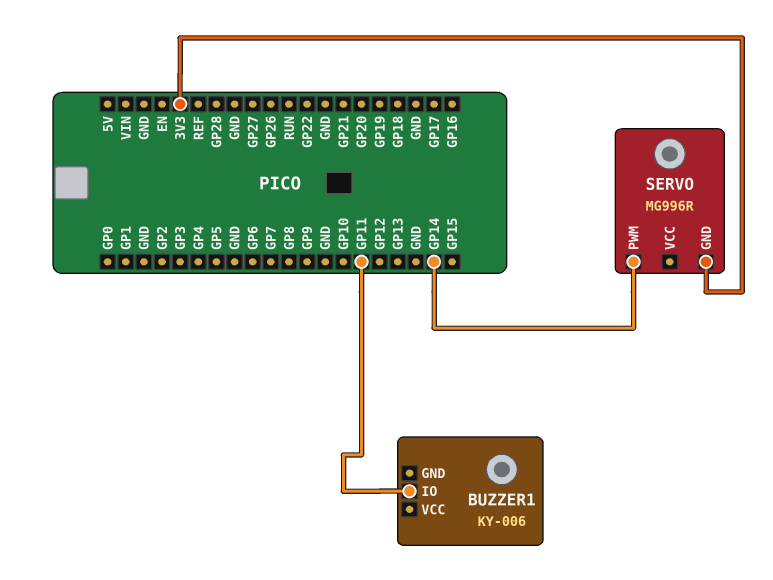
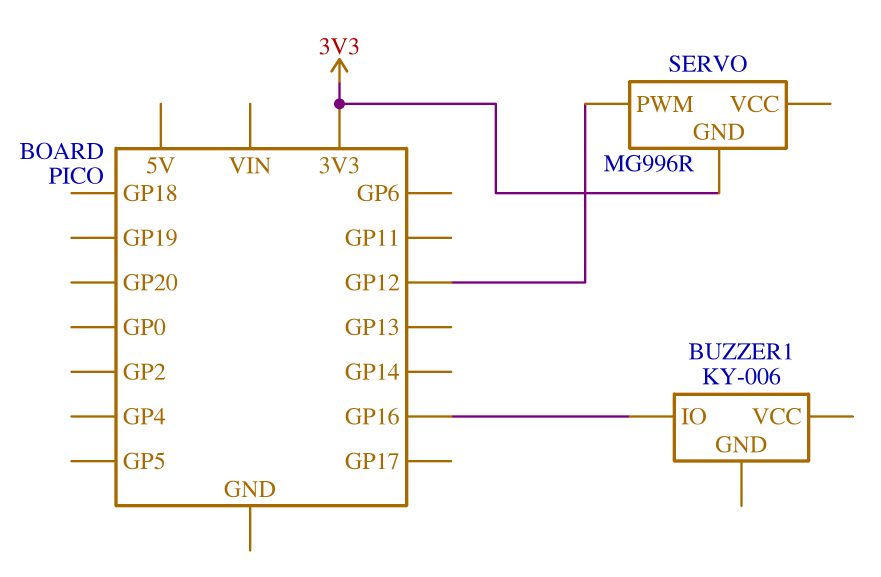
BUZZER1 pin IO: GP11 -> GP16
SERVO pin PWM: GP14 -> GP12

